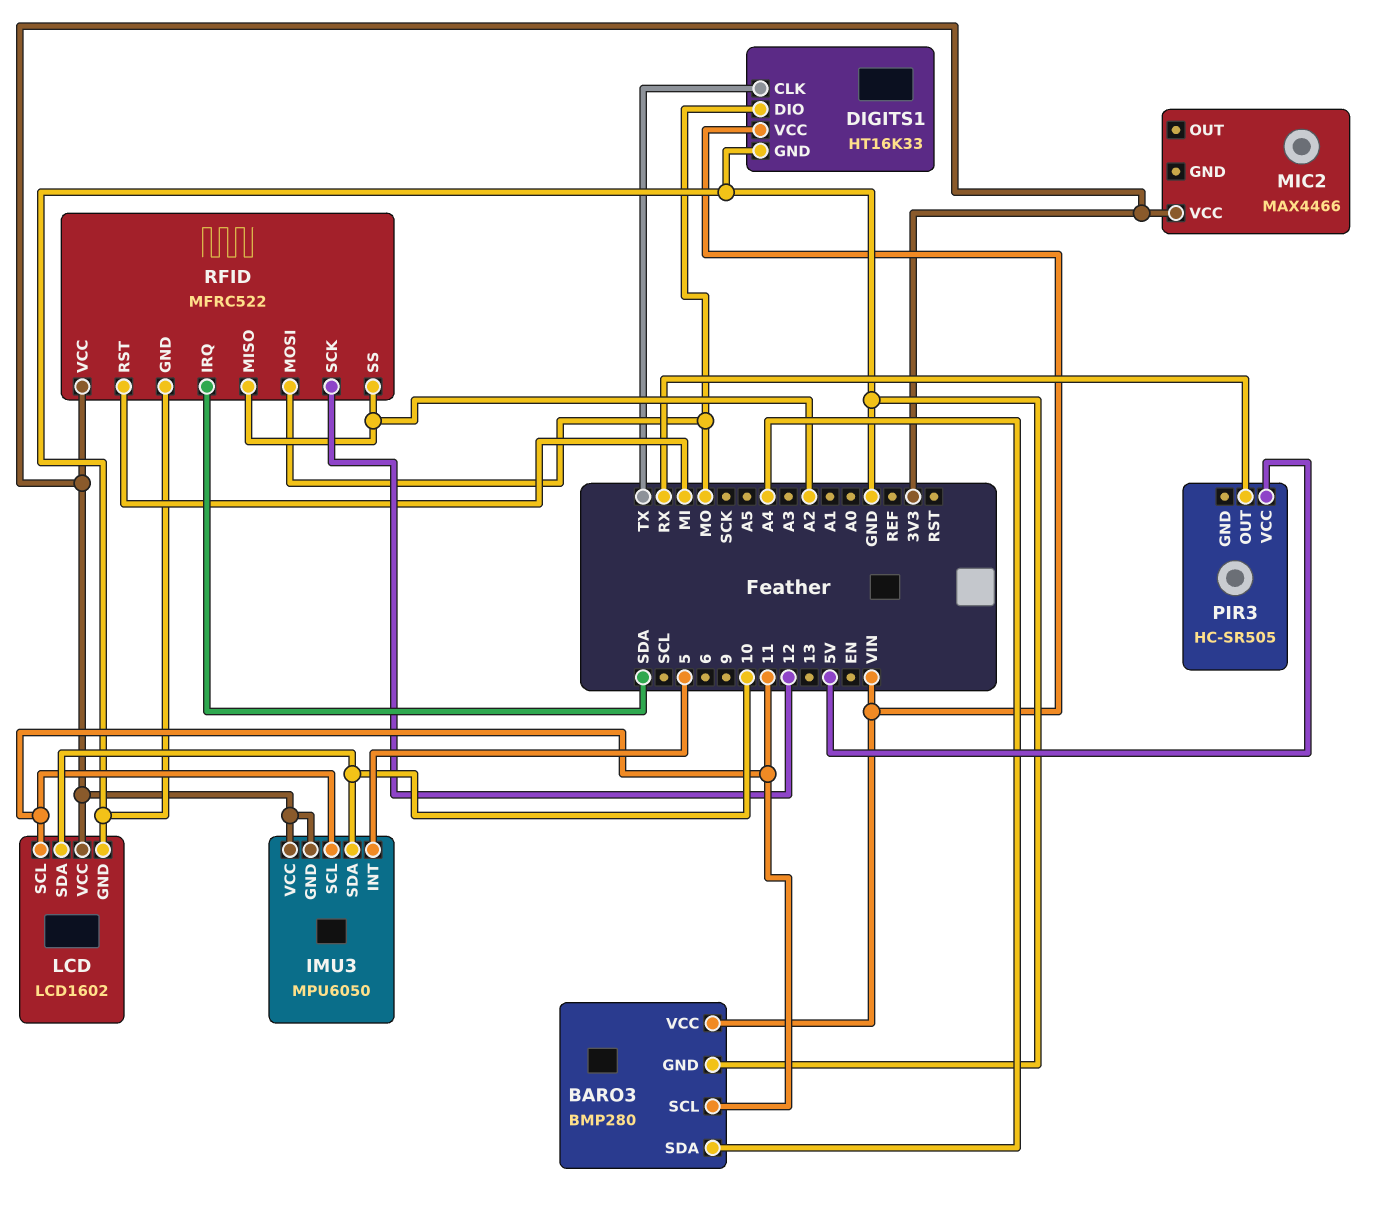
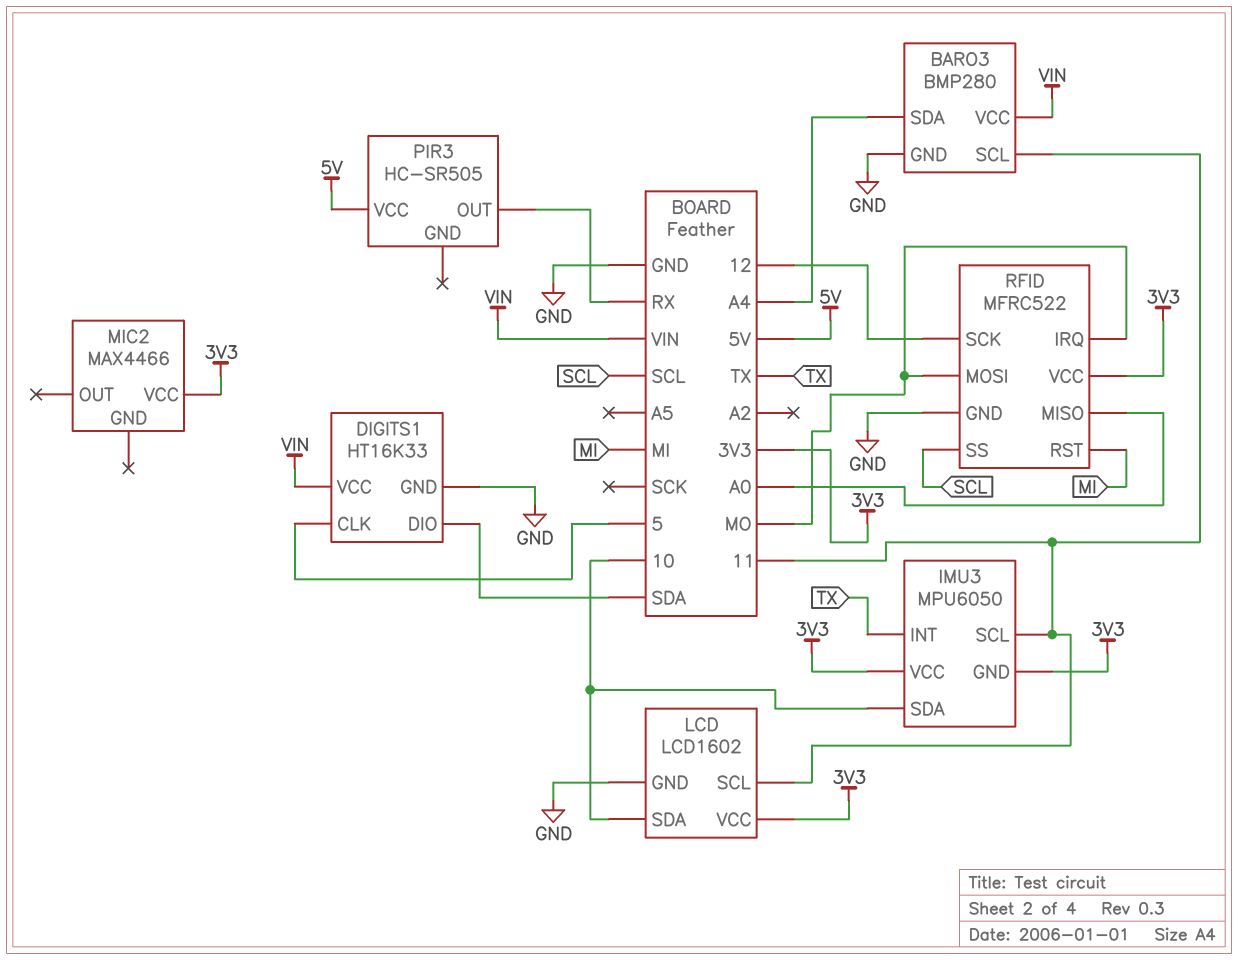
DIGITS1 pin CLK: TX -> 5
DIGITS1 pin DIO: MO -> SDA
IMU3 pin INT: 5 -> TX
RFID pin IRQ: SDA -> MO
RFID pin MISO: A2 -> A0
RFID pin SS: A2 -> SCL

